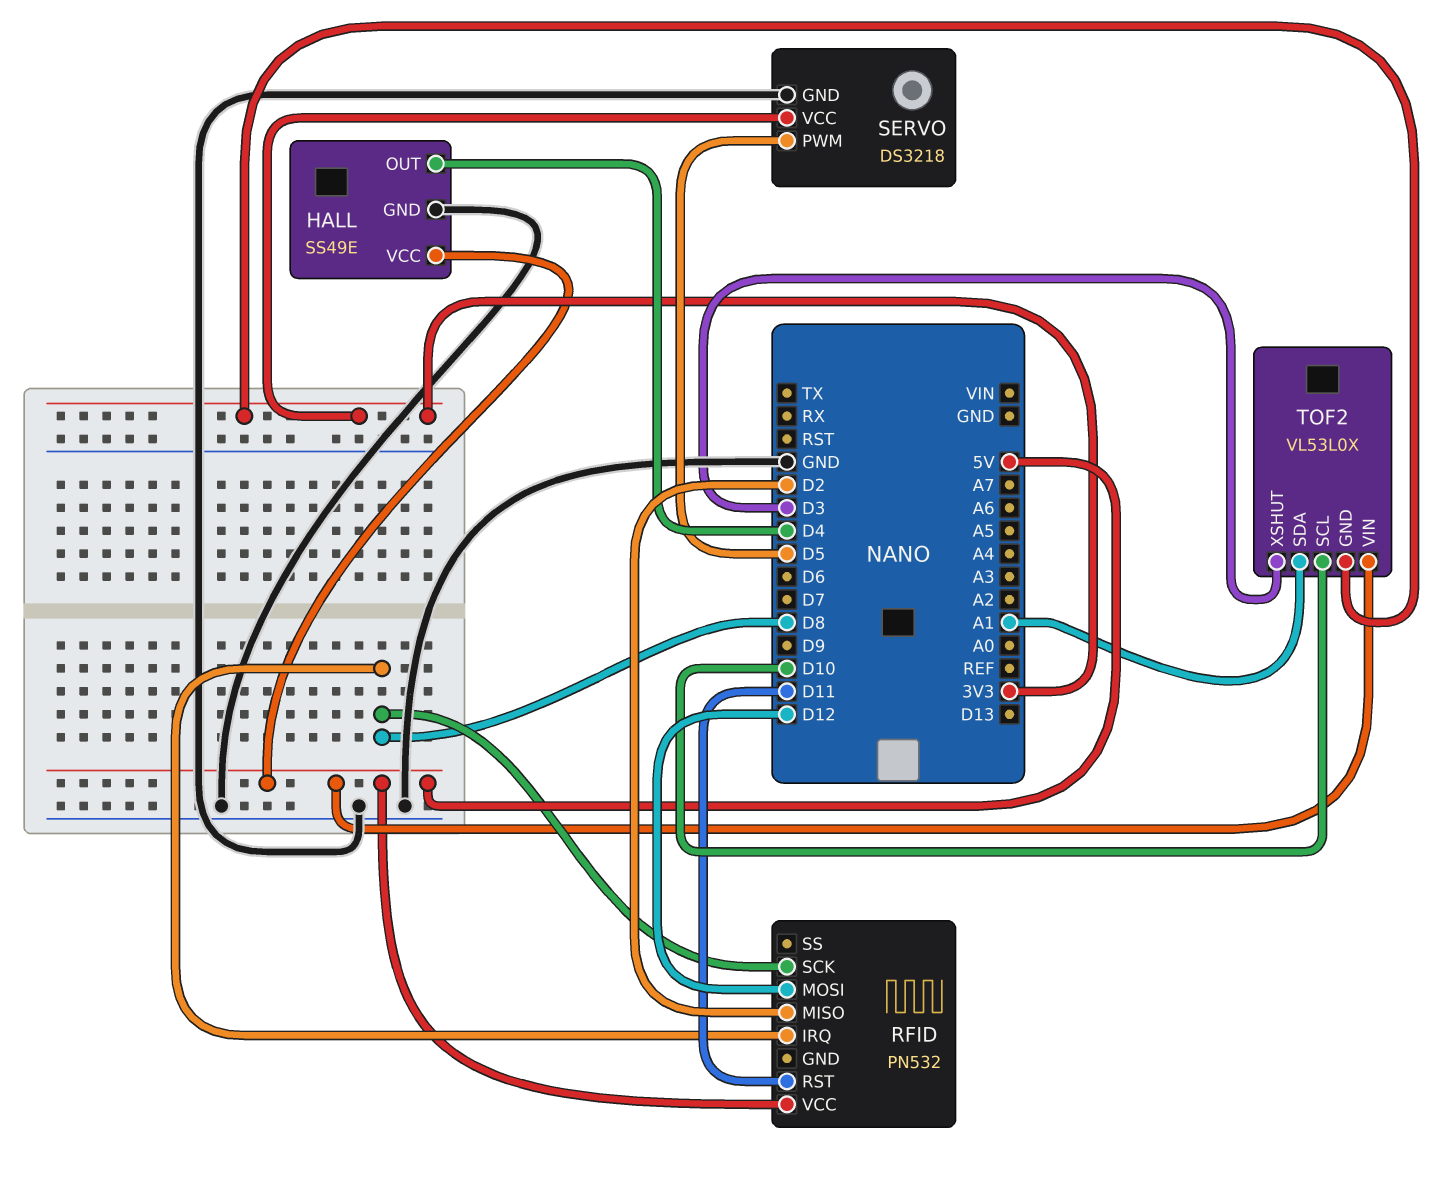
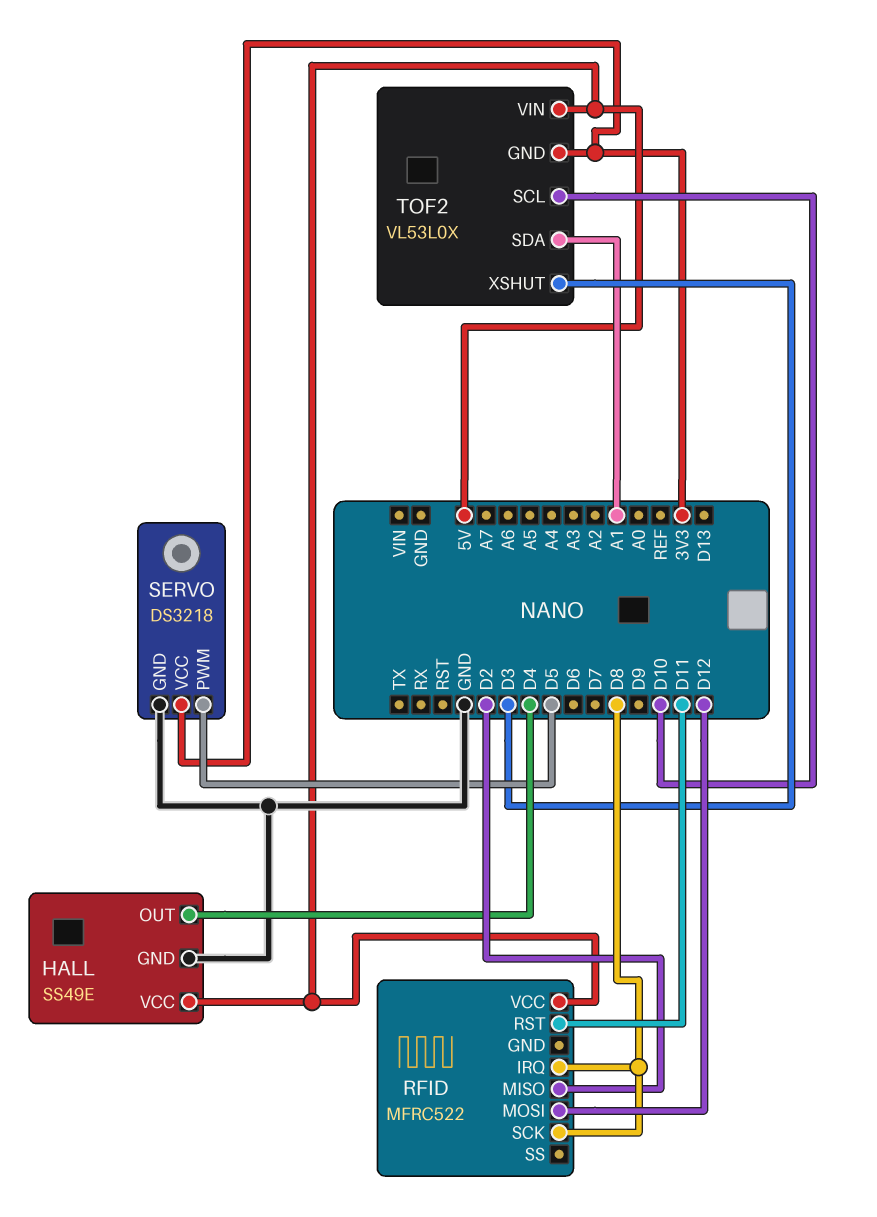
RFID: PN532 -> MFRC522

